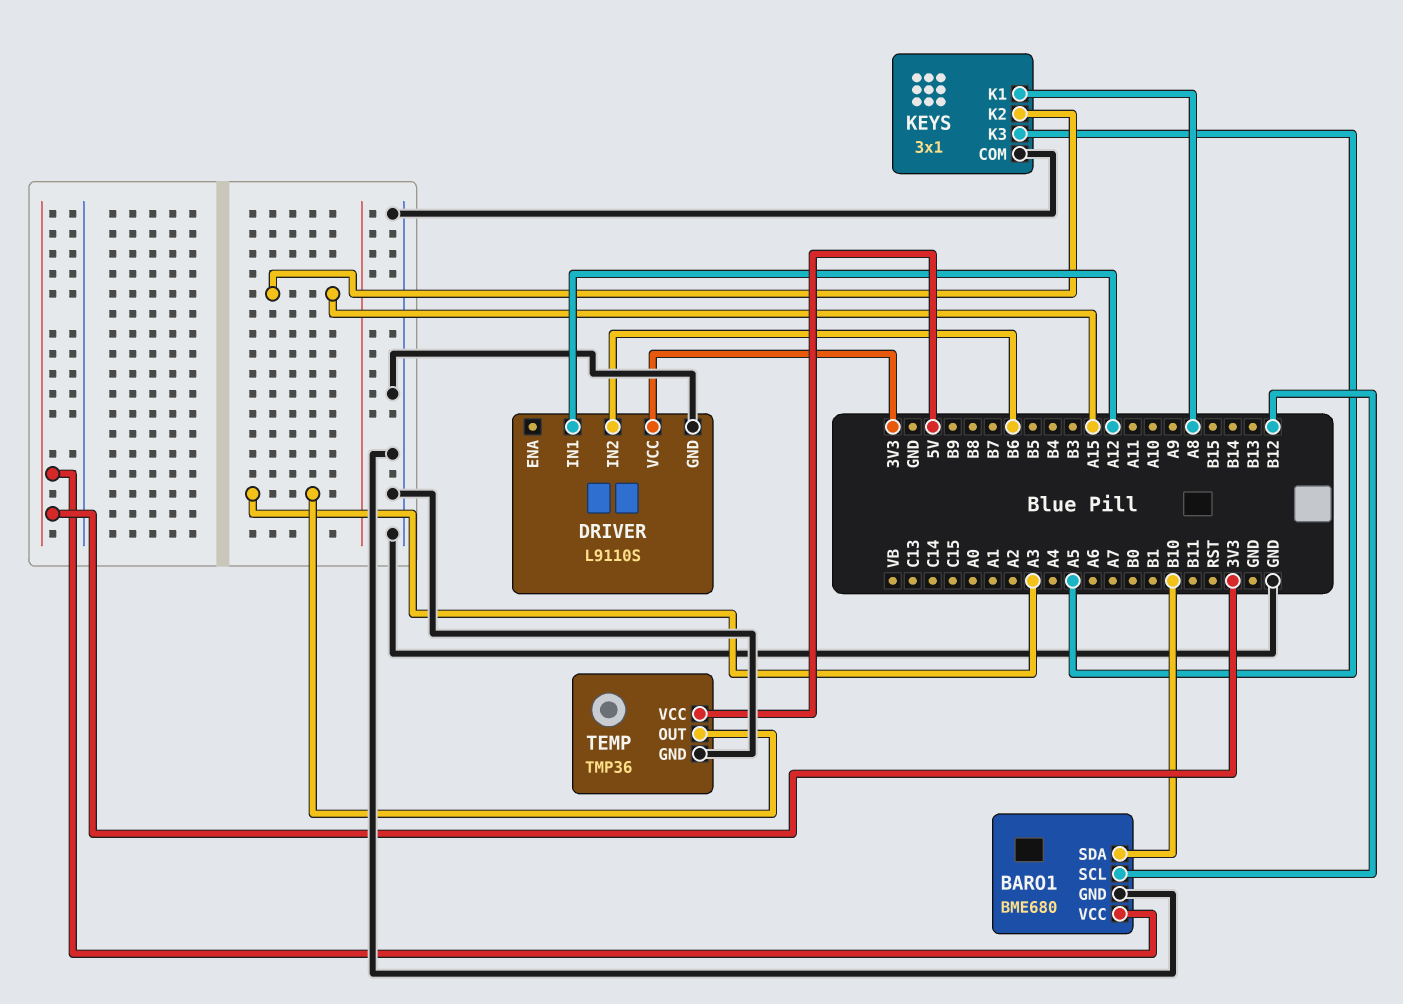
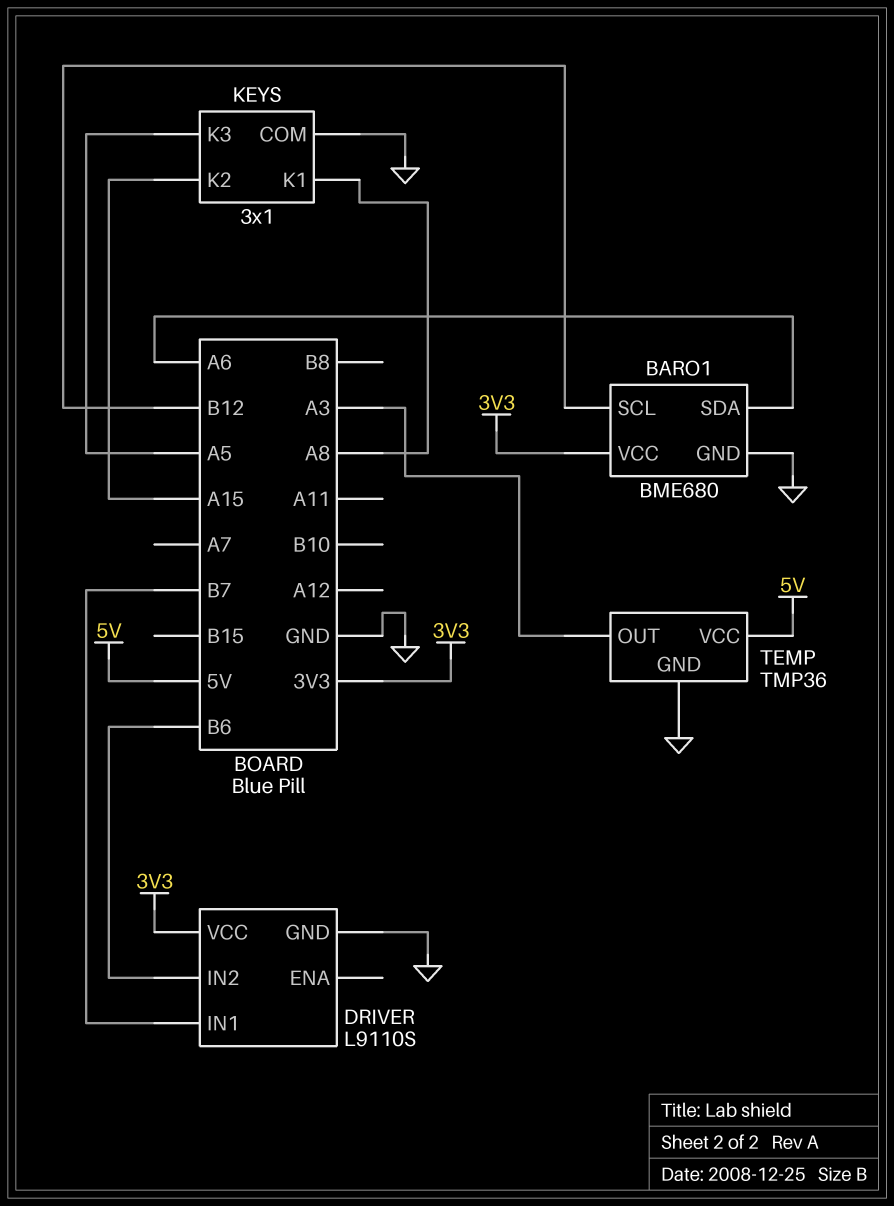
BARO1 pin SDA: B10 -> A6
DRIVER pin IN1: A12 -> B7

